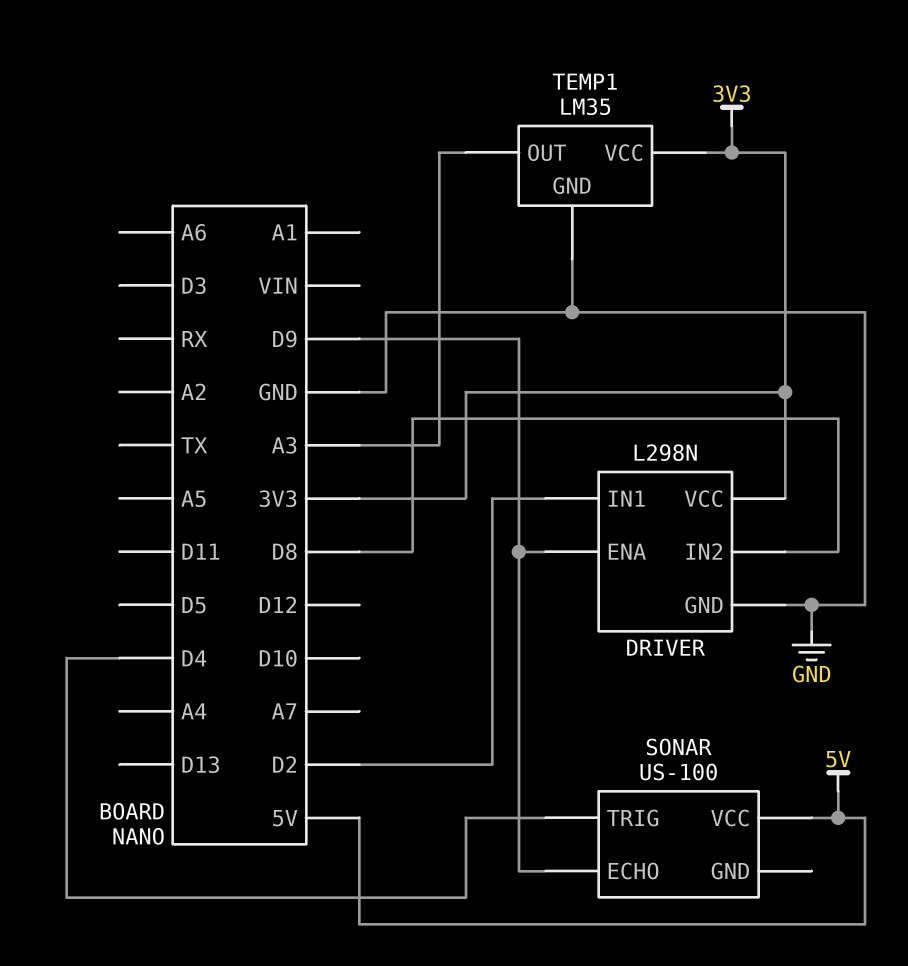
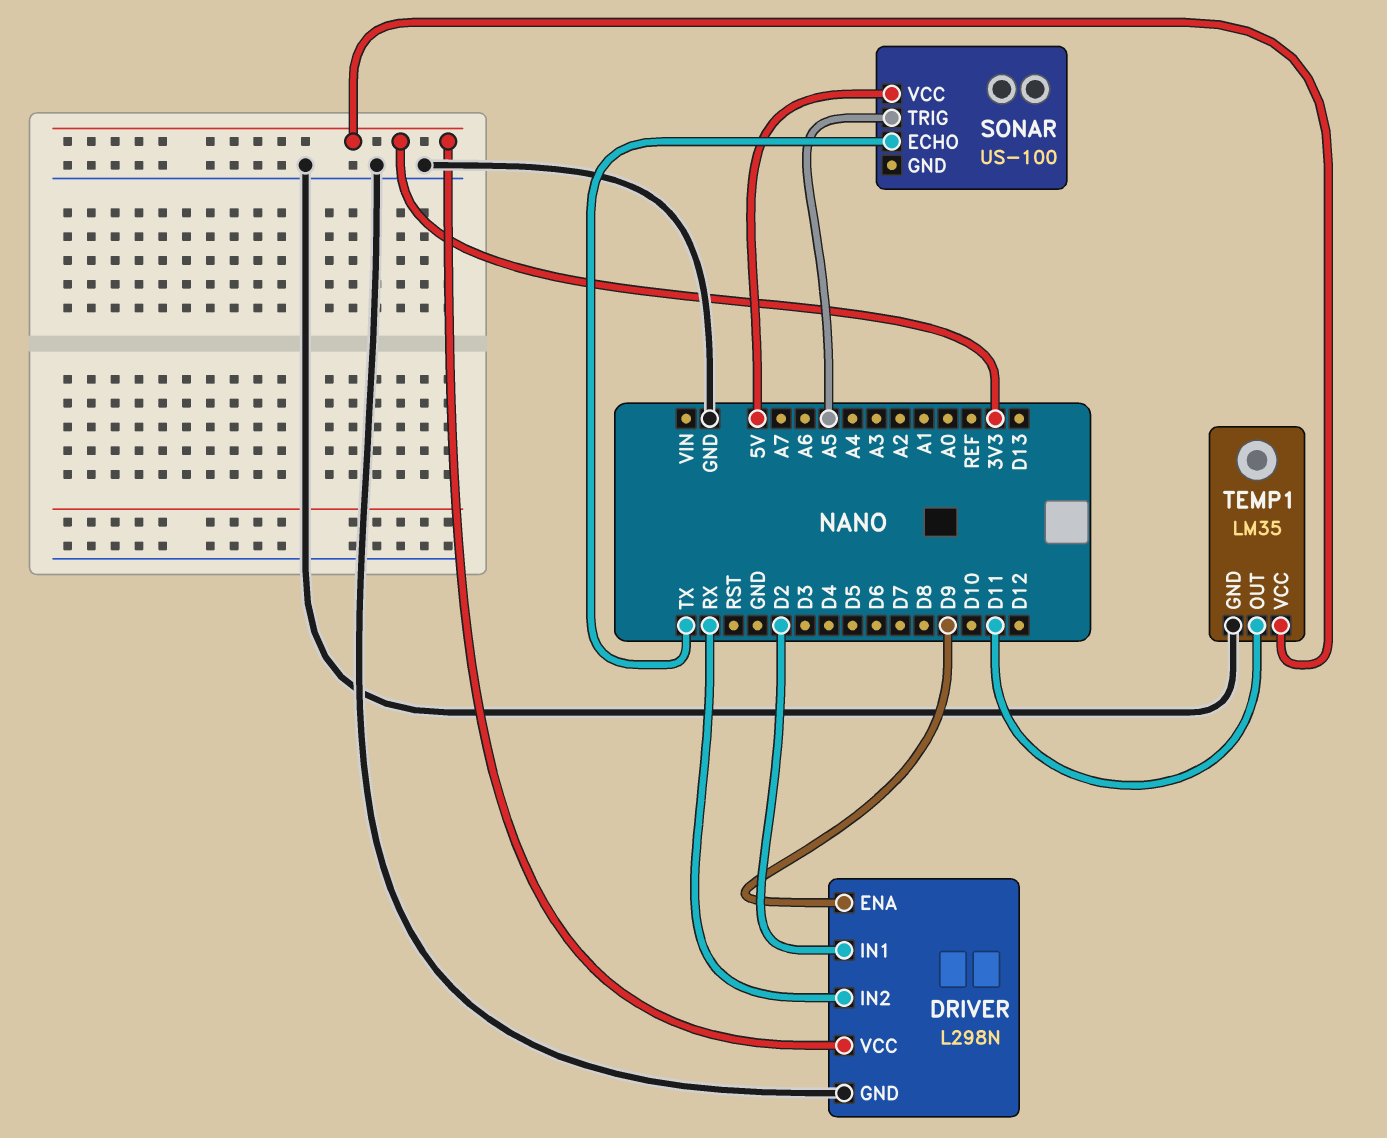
DRIVER pin IN2: D8 -> RX
SONAR pin ECHO: D9 -> TX
SONAR pin TRIG: D4 -> A5
TEMP1 pin OUT: A3 -> D11

